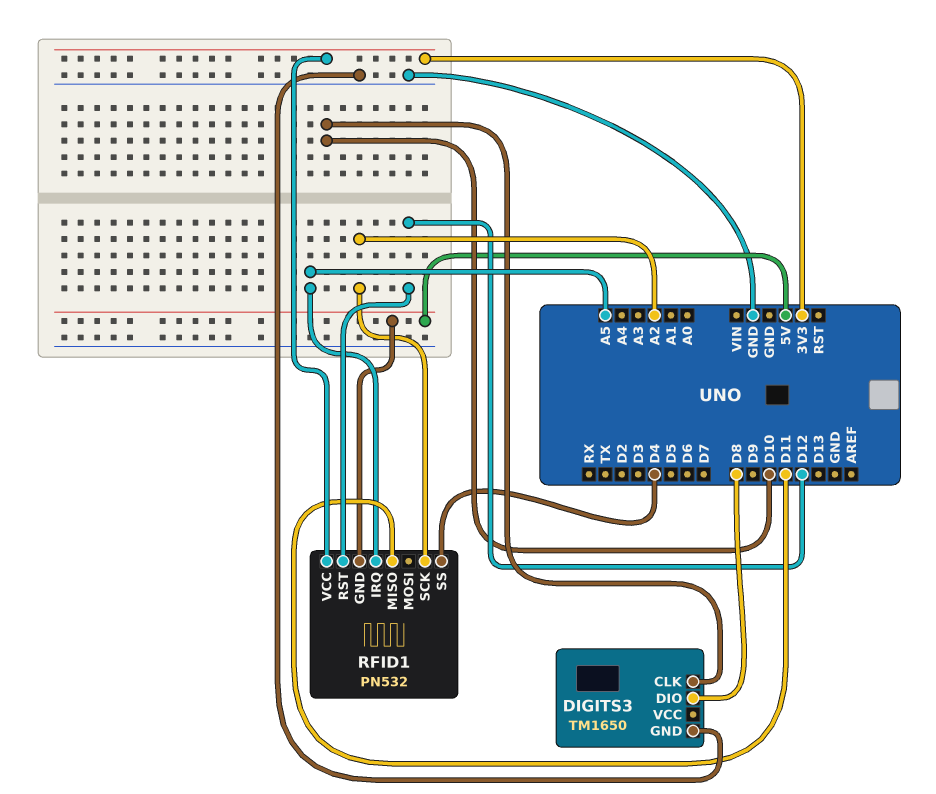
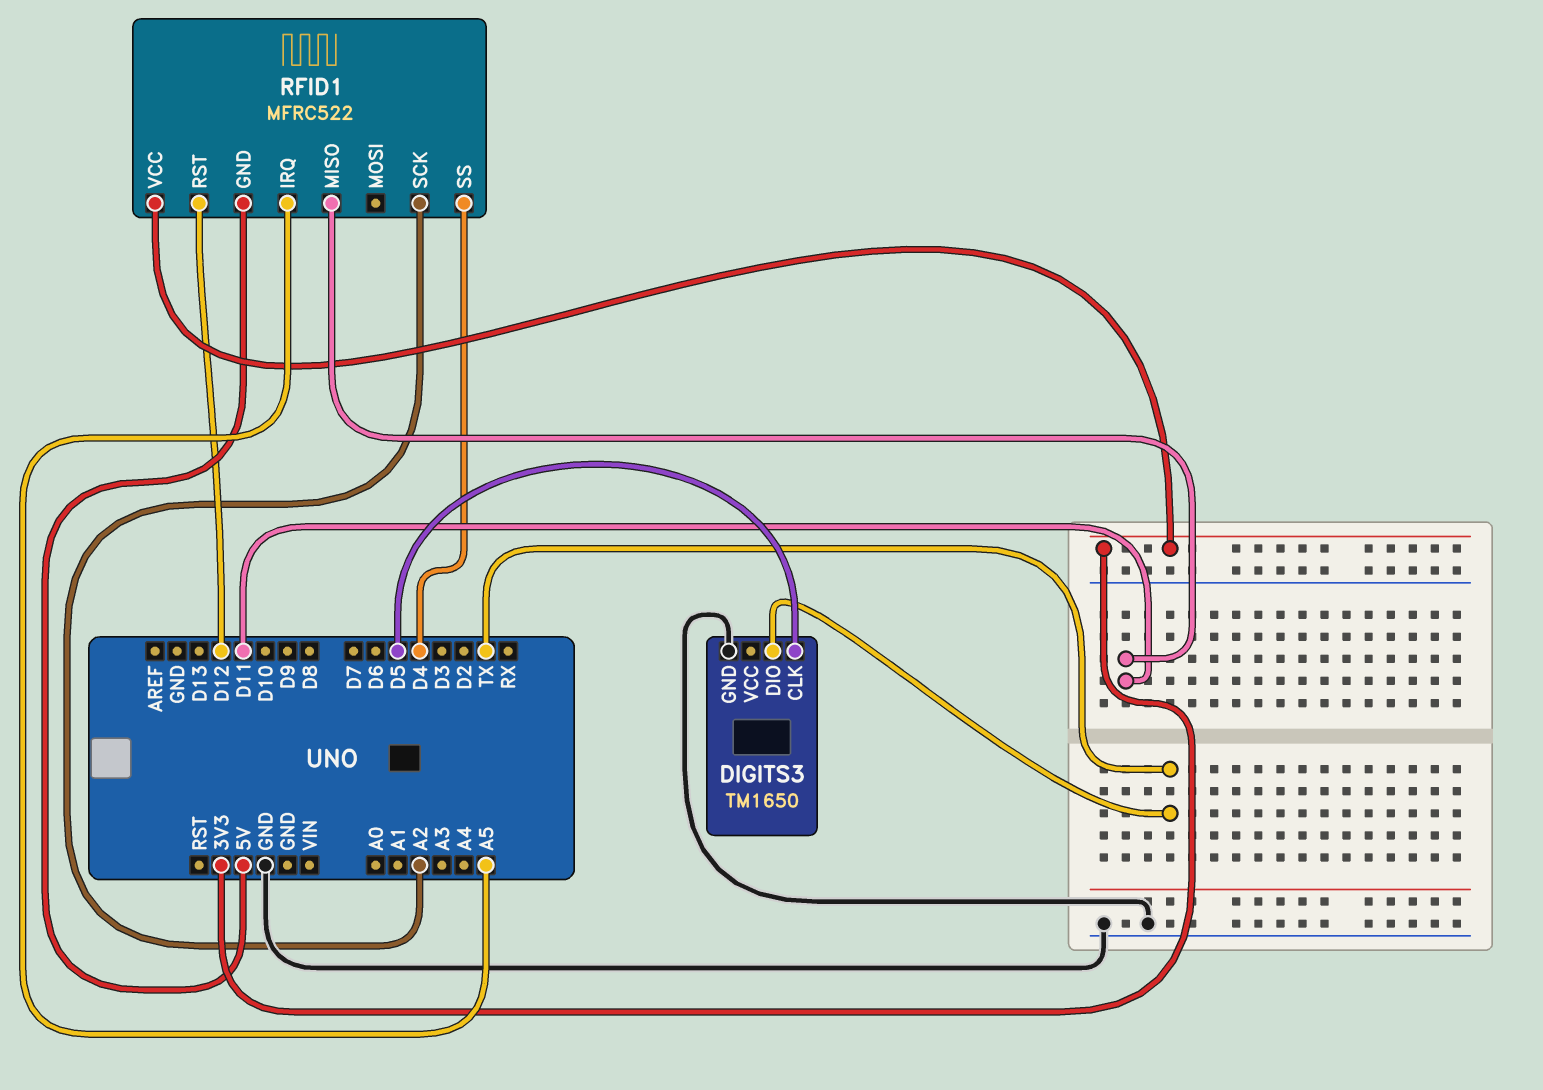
DIGITS3 pin CLK: D10 -> D5
DIGITS3 pin DIO: D8 -> TX
RFID1: PN532 -> MFRC522

